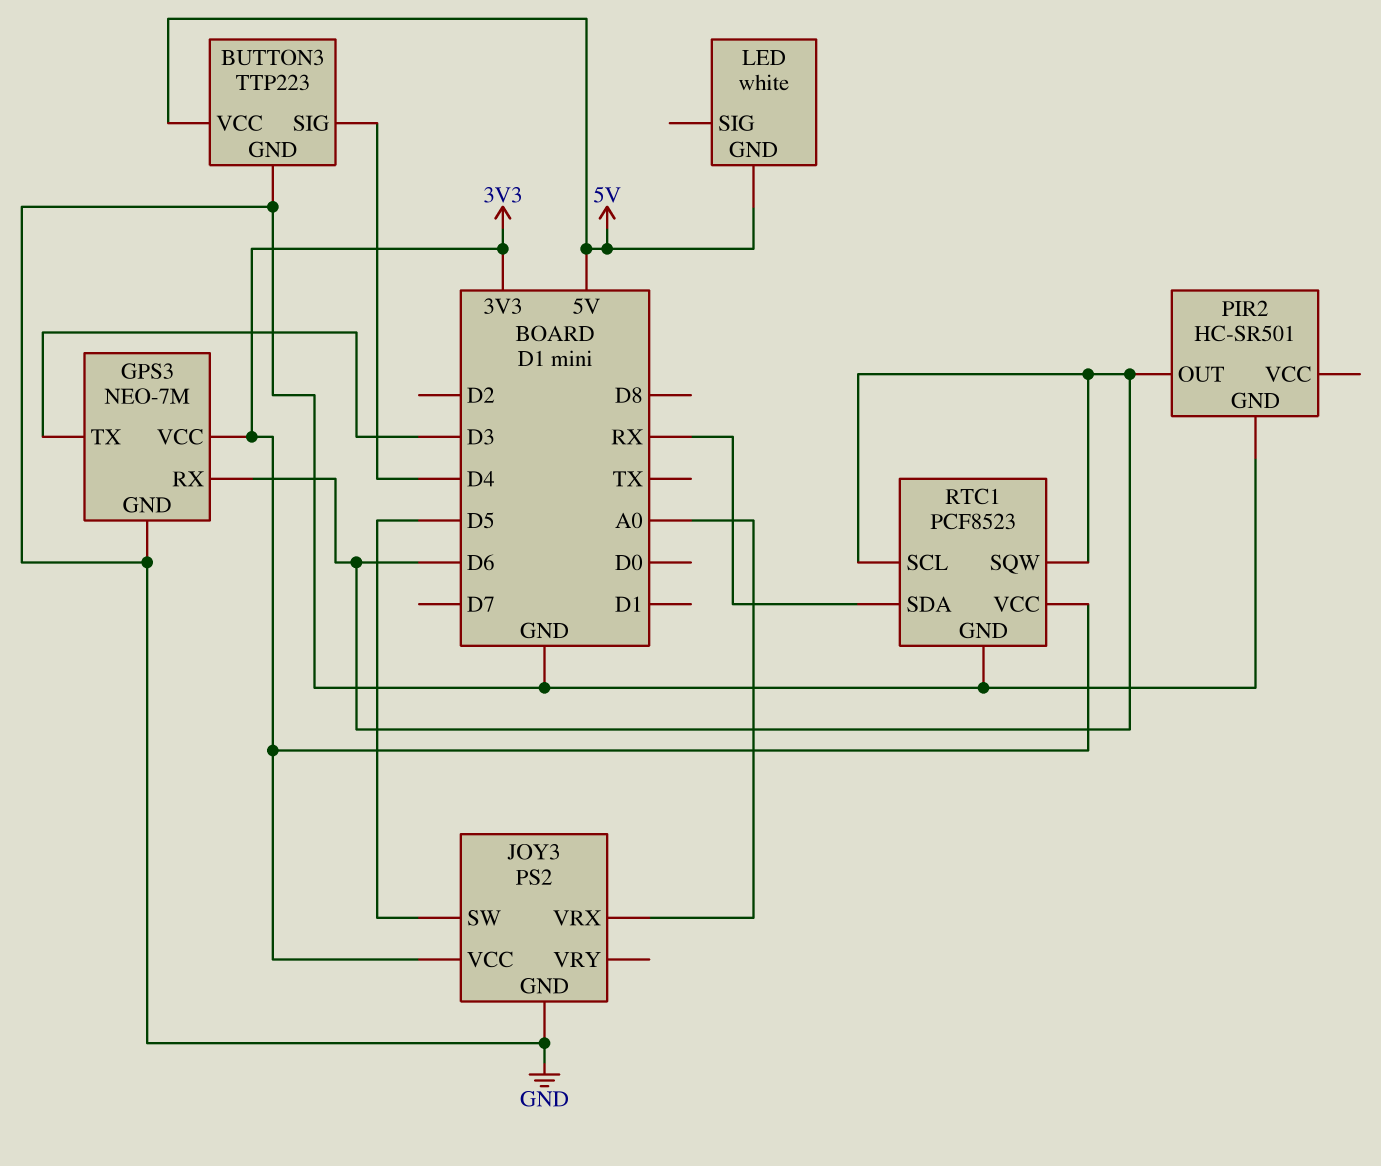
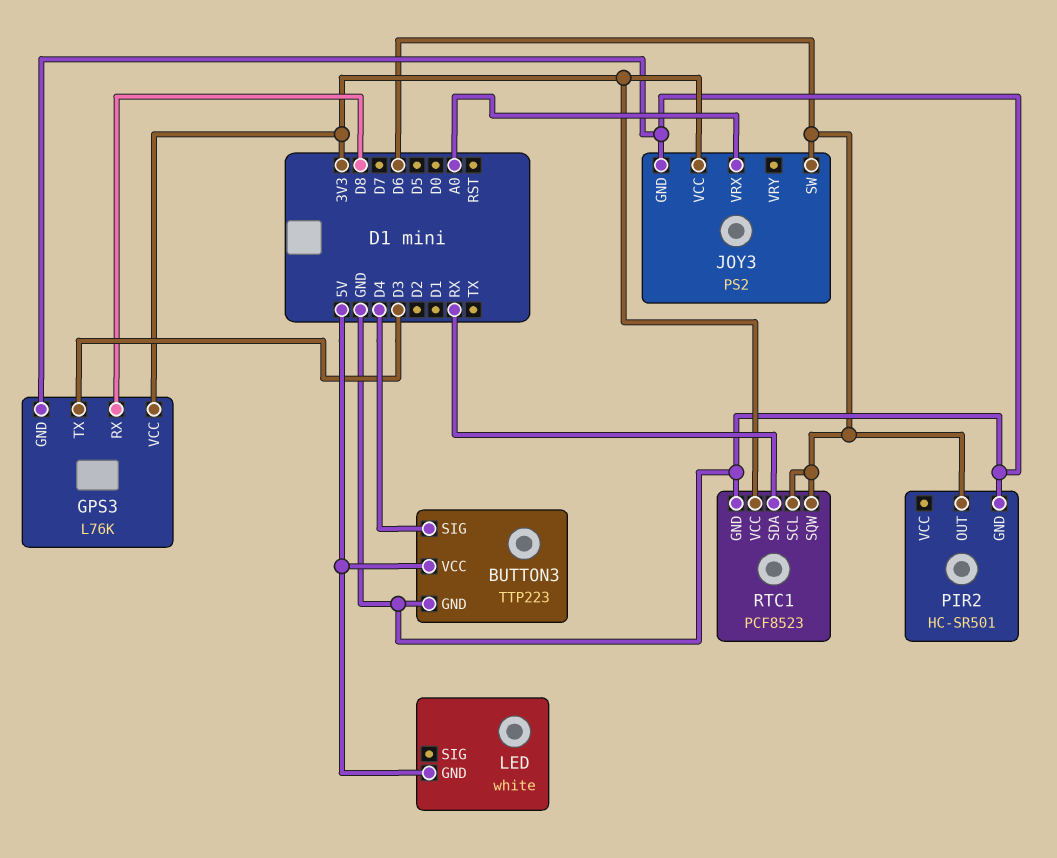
GPS3: NEO-7M -> L76K
GPS3 pin RX: D6 -> D8
JOY3 pin SW: D5 -> D6

